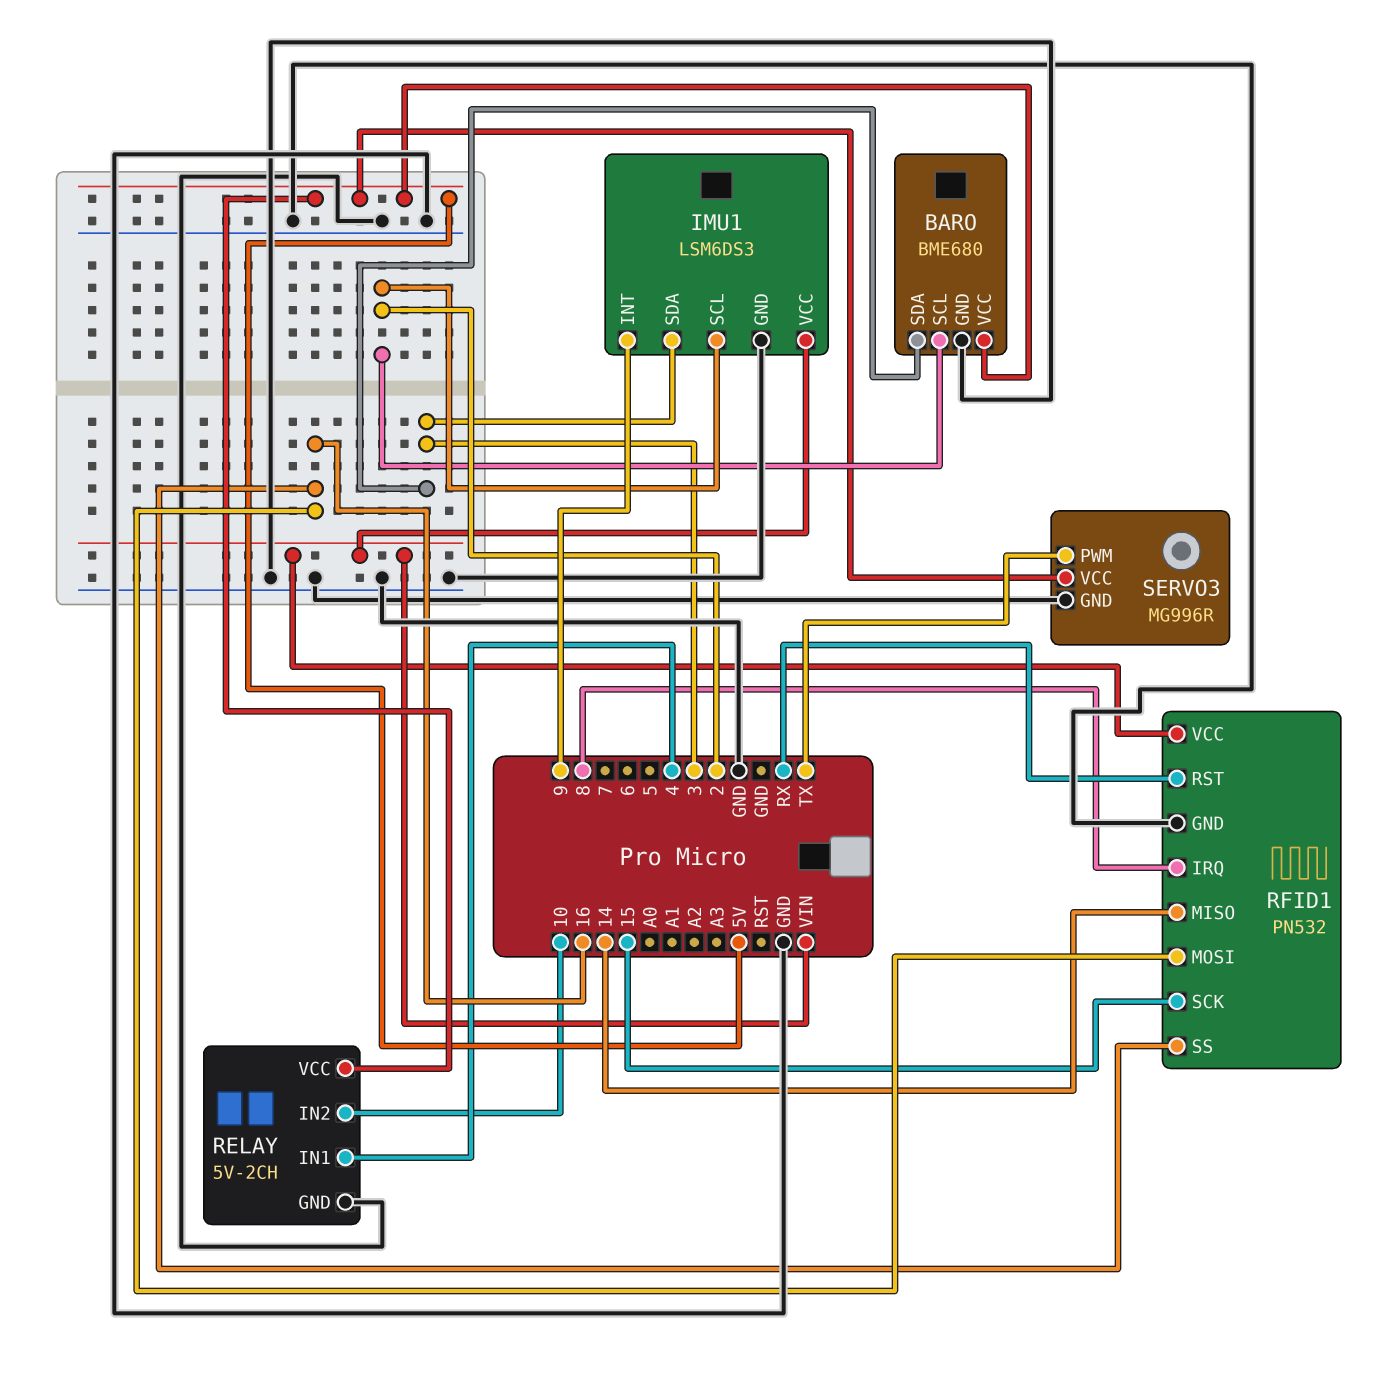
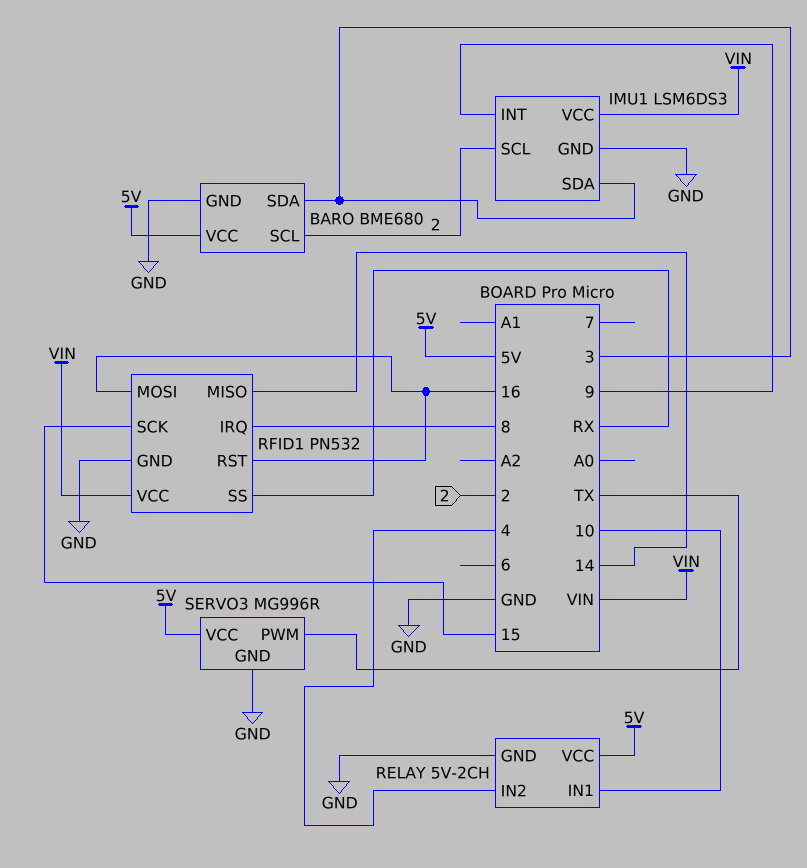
RELAY pin IN1: 4 -> 10
RELAY pin IN2: 10 -> 4
RFID1 pin RST: RX -> 16
RFID1 pin SS: 16 -> RX

